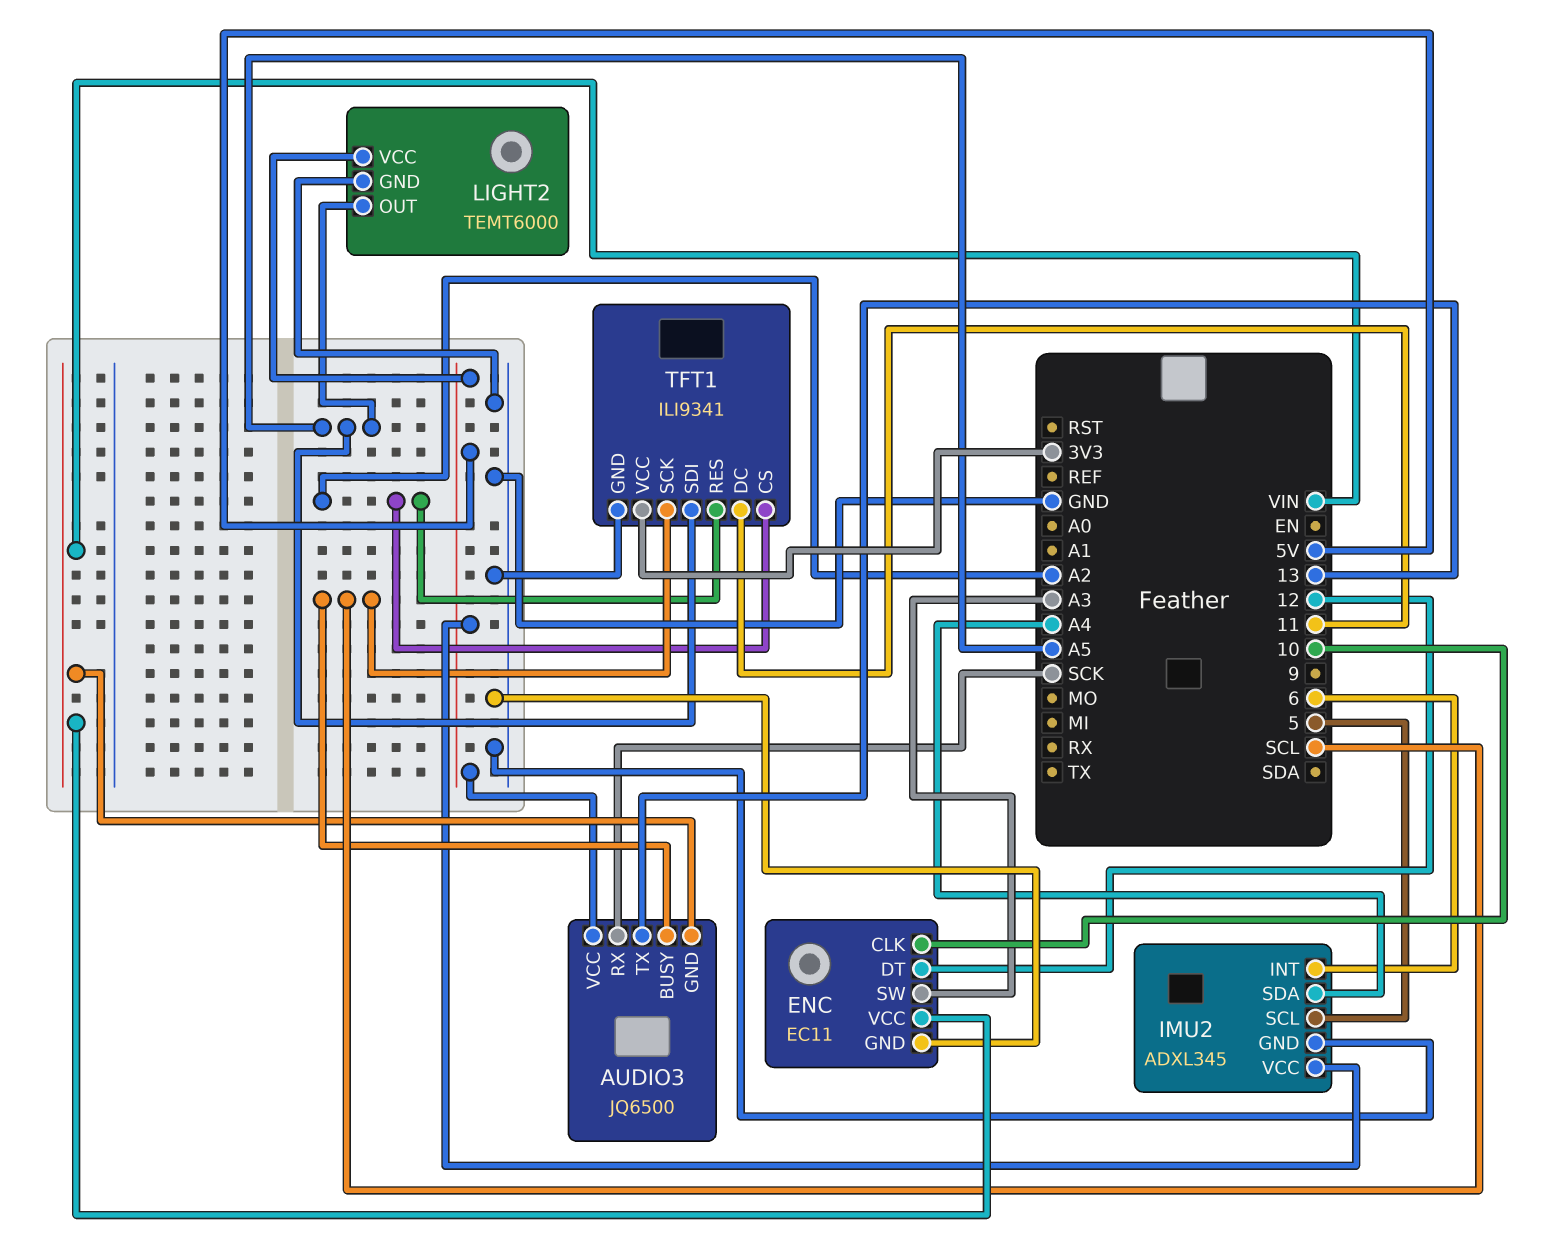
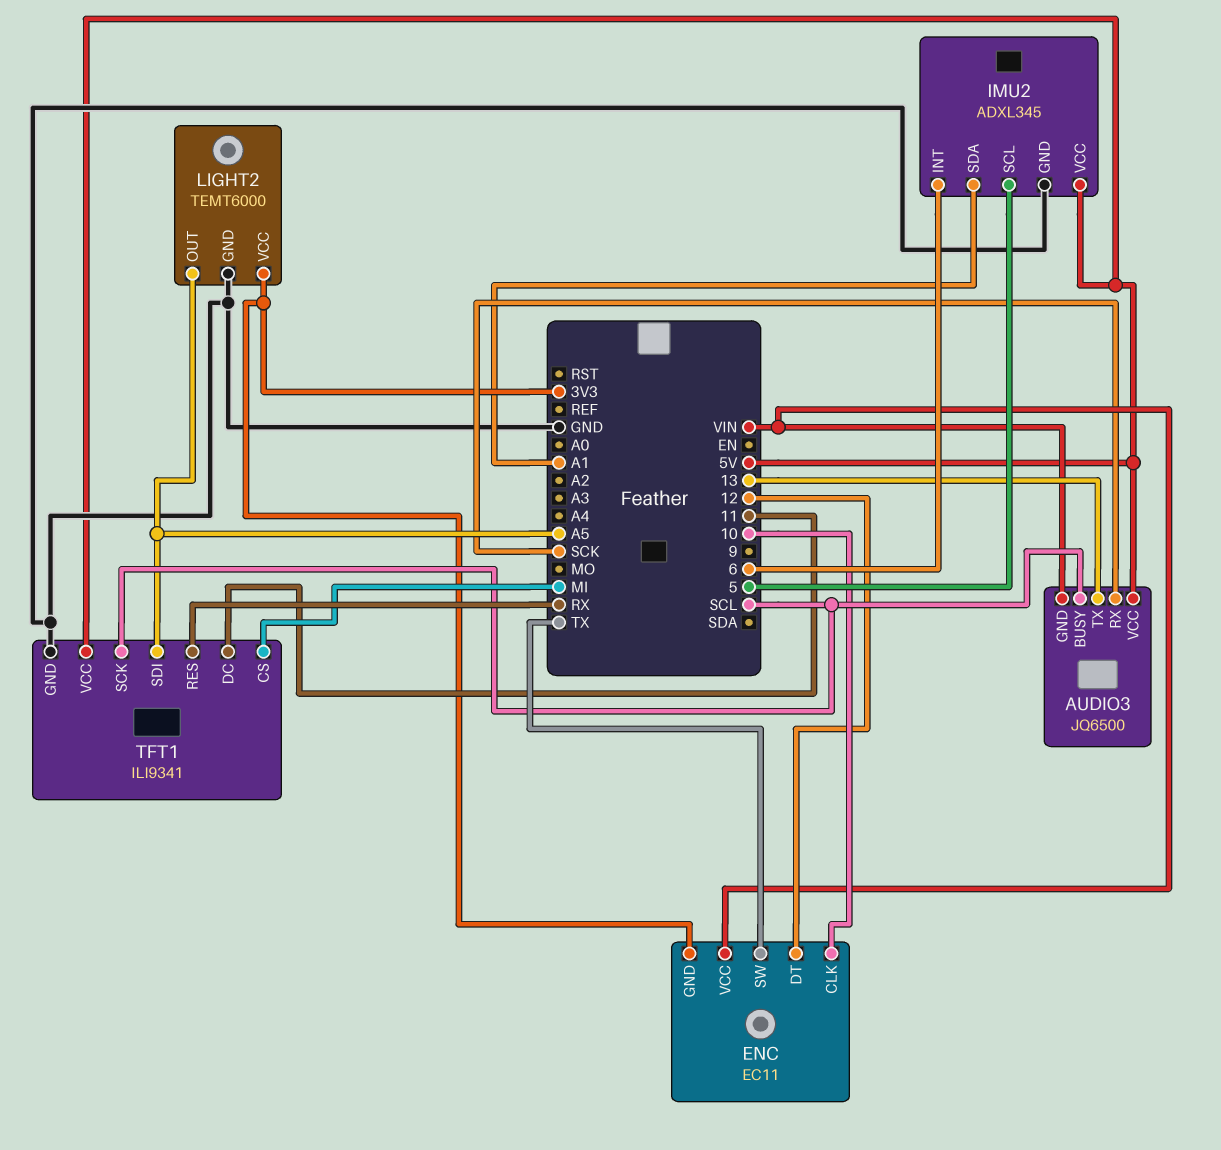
ENC pin GND: GND -> 3V3
ENC pin SW: A3 -> TX
IMU2 pin SDA: A4 -> A1
LIGHT2 pin VCC: 5V -> 3V3
TFT1 pin CS: A2 -> MI
TFT1 pin RES: A2 -> RX
TFT1 pin VCC: 3V3 -> 5V

